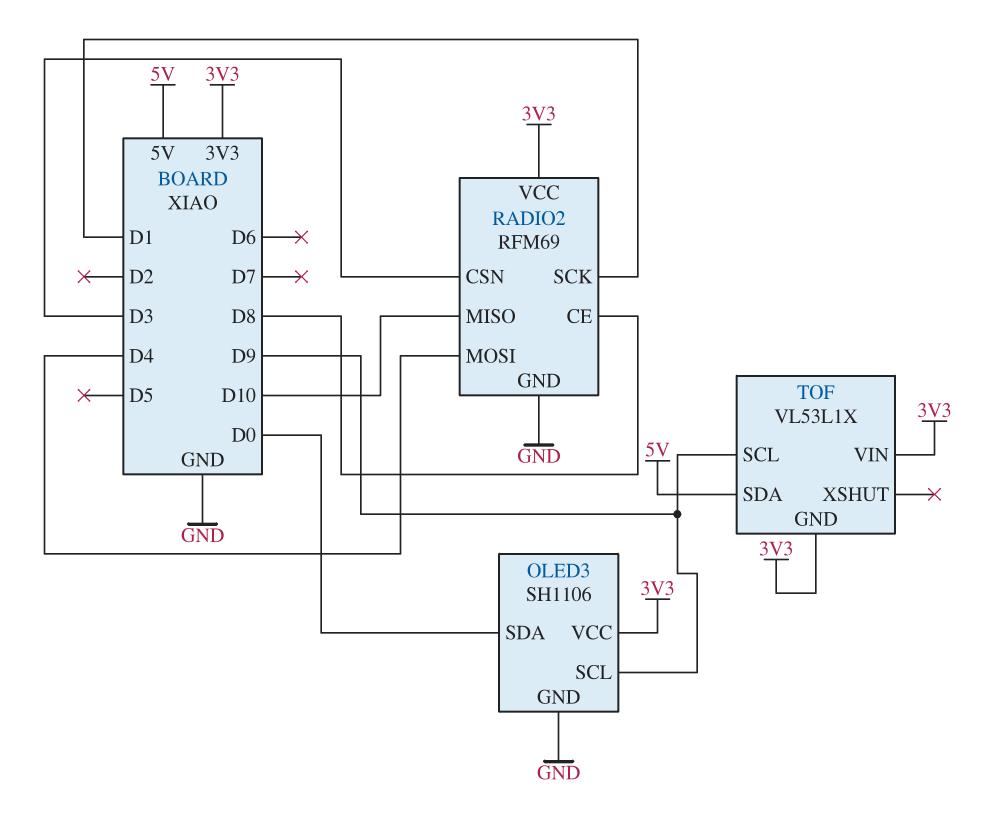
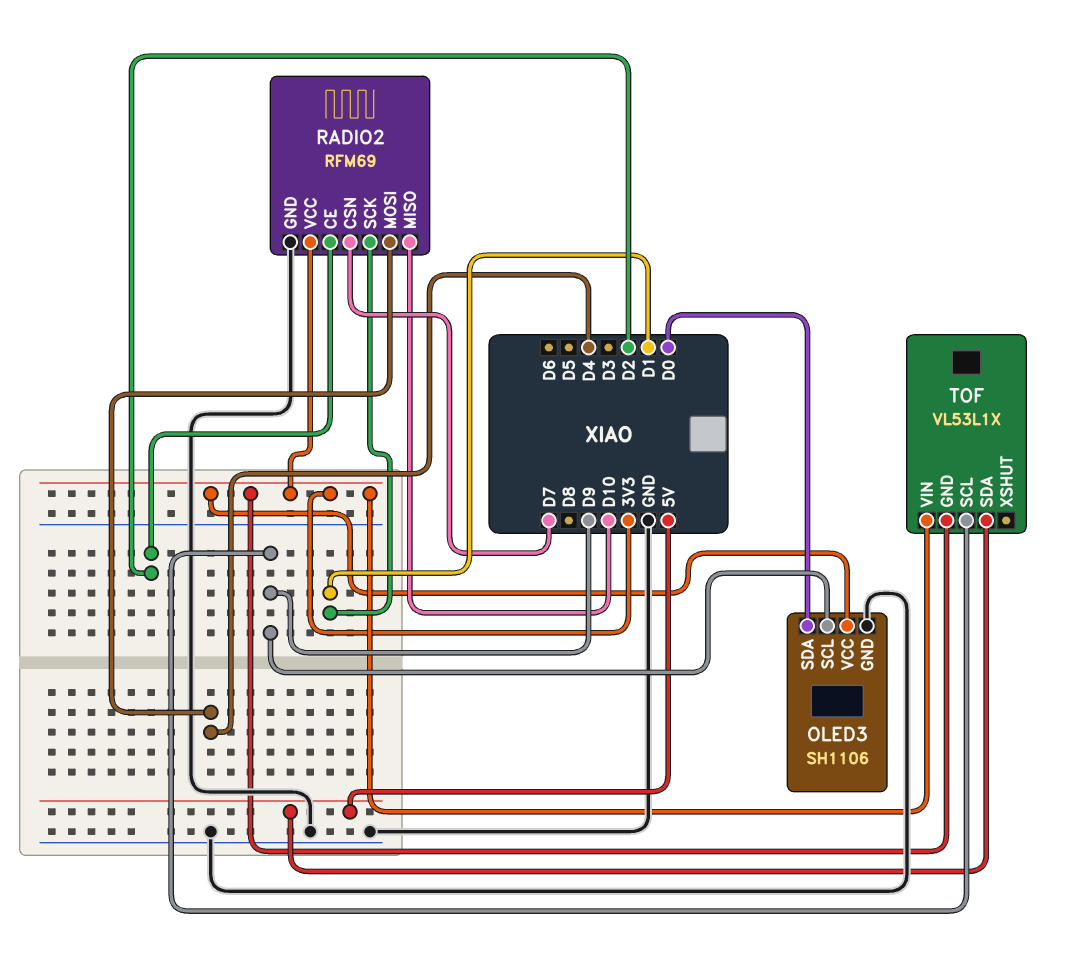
RADIO2 pin CE: D8 -> D2
RADIO2 pin CSN: D3 -> D7

